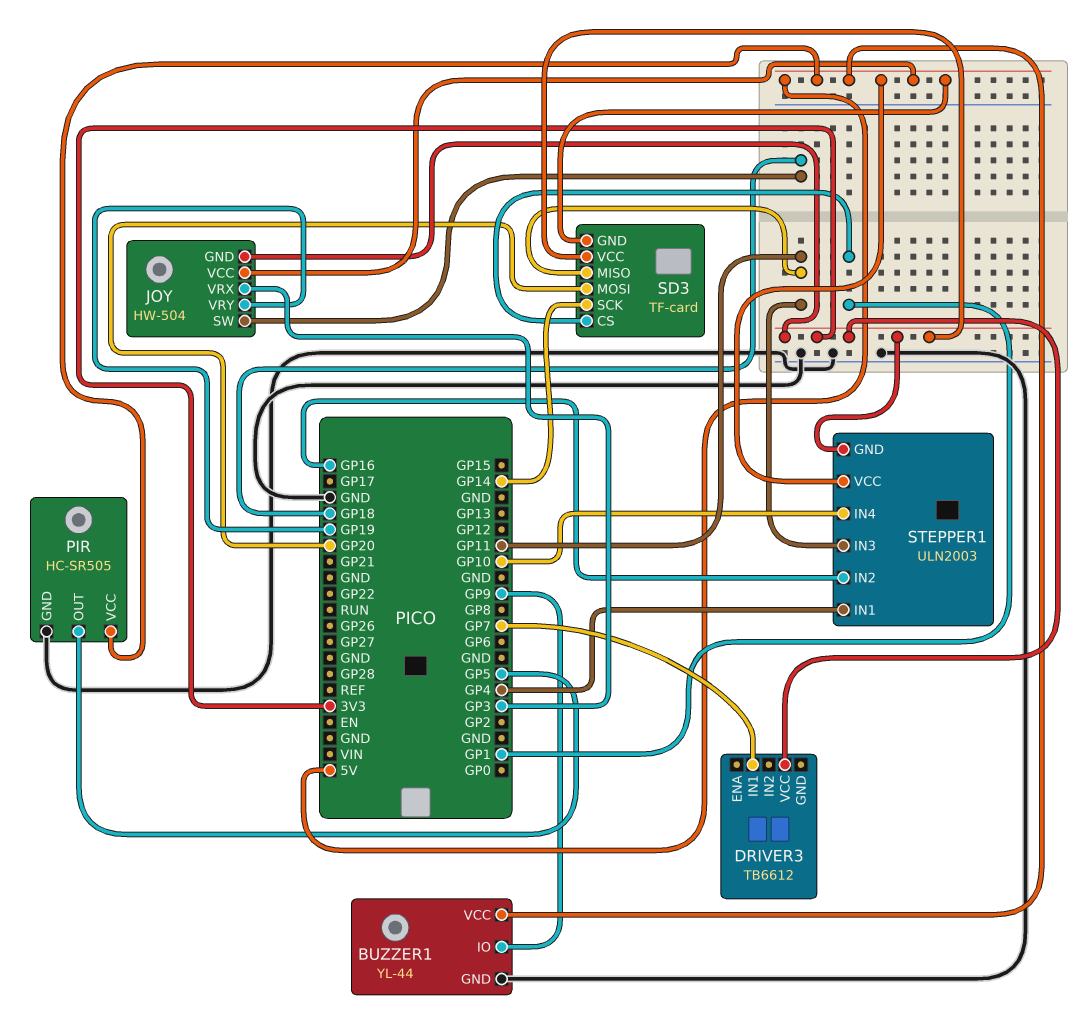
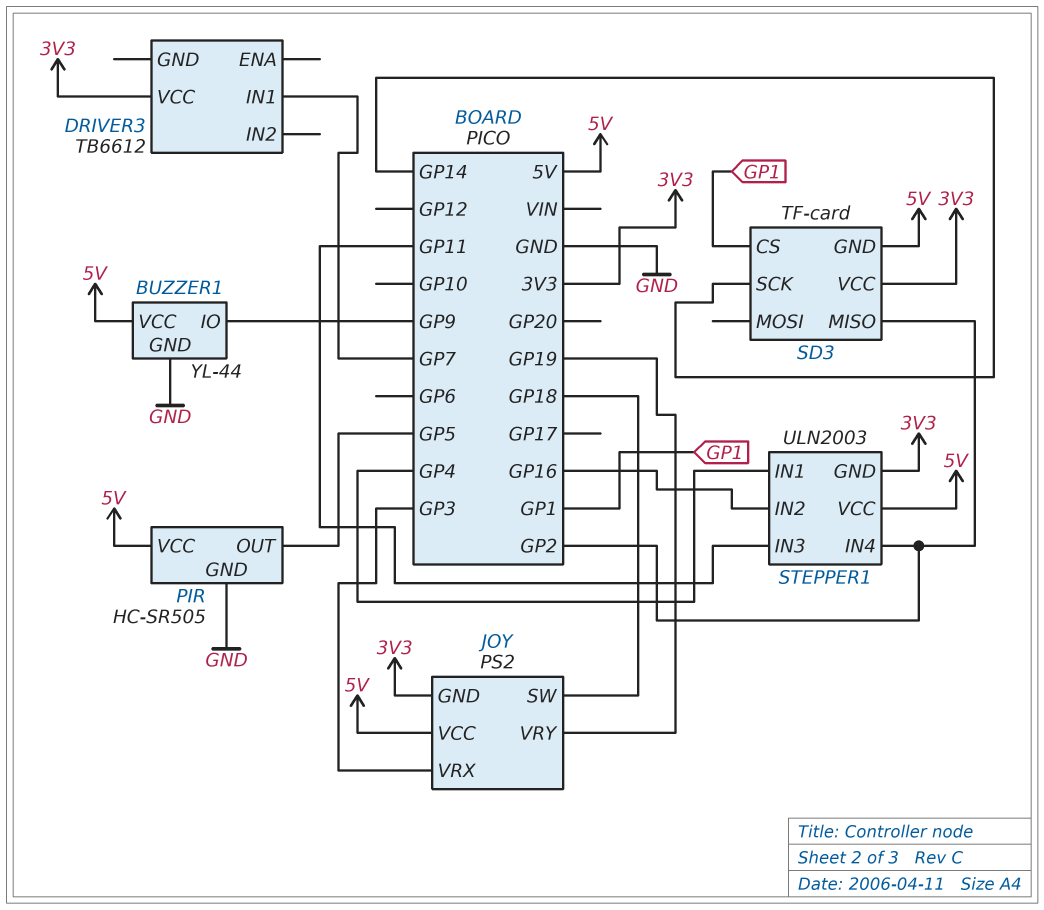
JOY: HW-504 -> PS2
SD3 pin MISO: GP11 -> GP2
SD3 pin MOSI: GP20 -> none
STEPPER1 pin IN4: GP10 -> GP2

